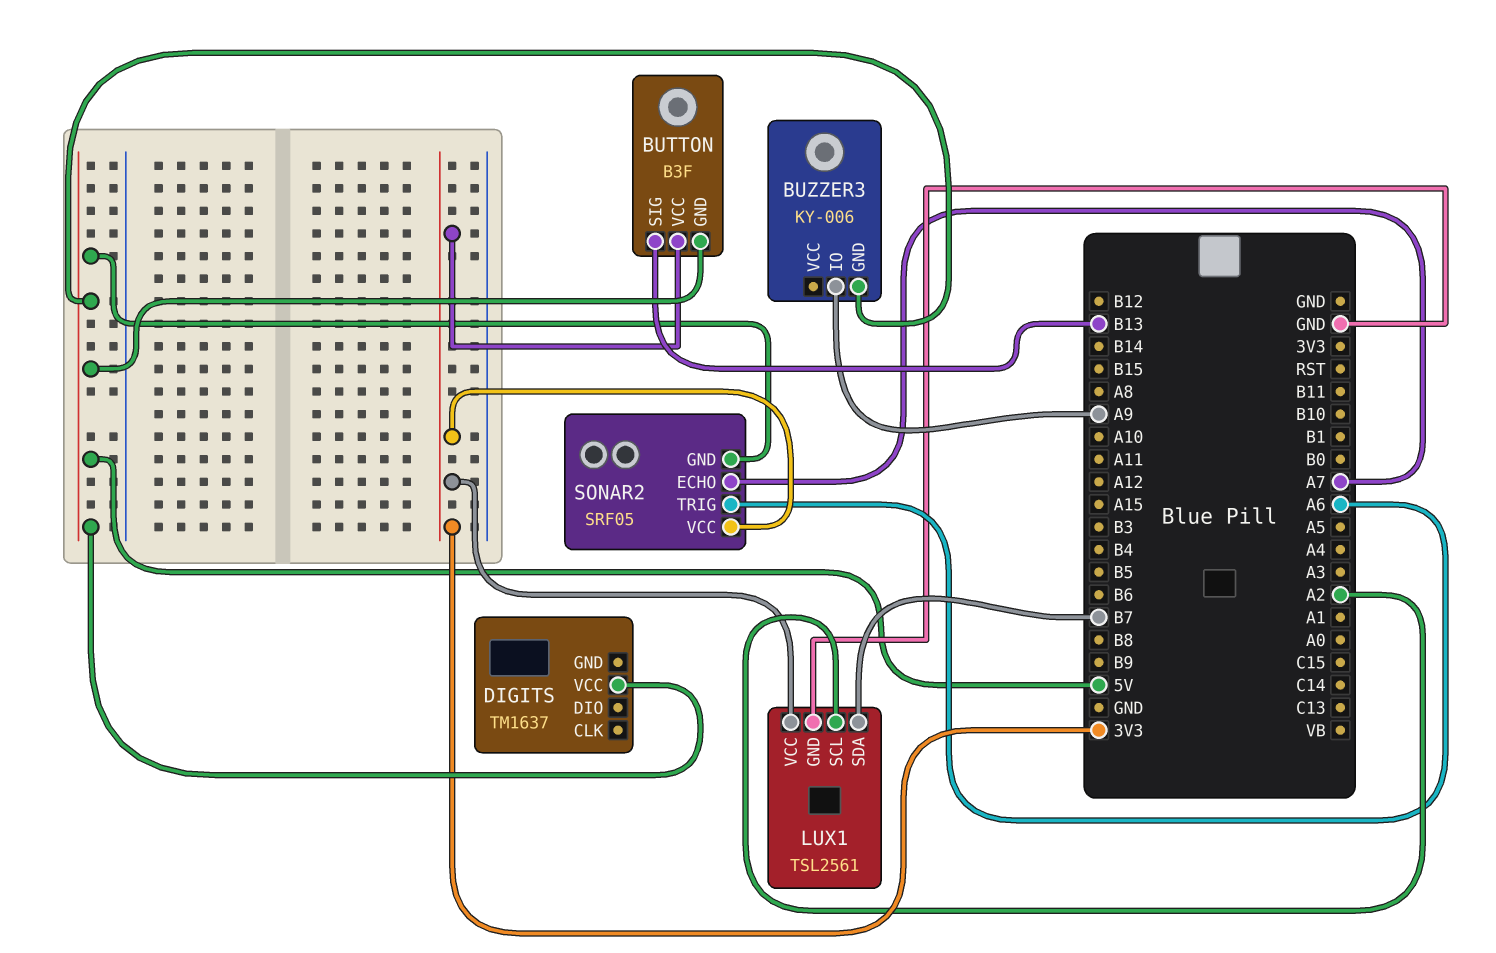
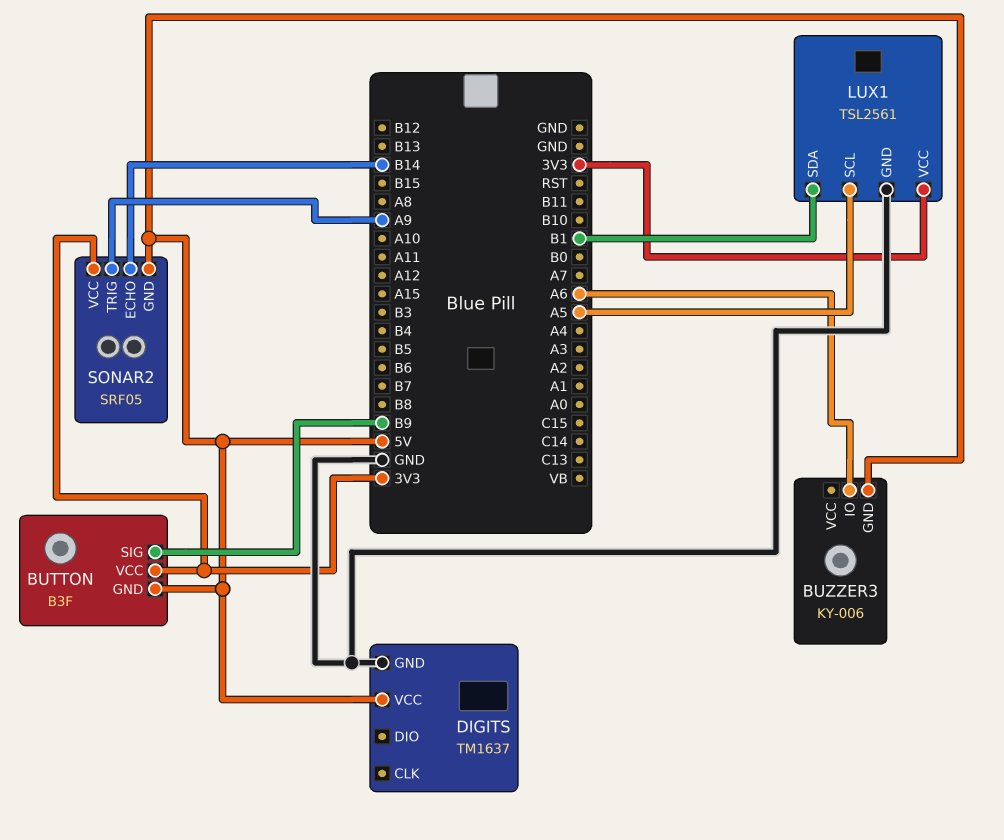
BUTTON pin SIG: B13 -> B9
BUZZER3 pin IO: A9 -> A6
DIGITS pin GND: none -> GND
LUX1 pin SCL: A2 -> A5
LUX1 pin SDA: B7 -> B1
SONAR2 pin ECHO: A7 -> B14
SONAR2 pin TRIG: A6 -> A9

